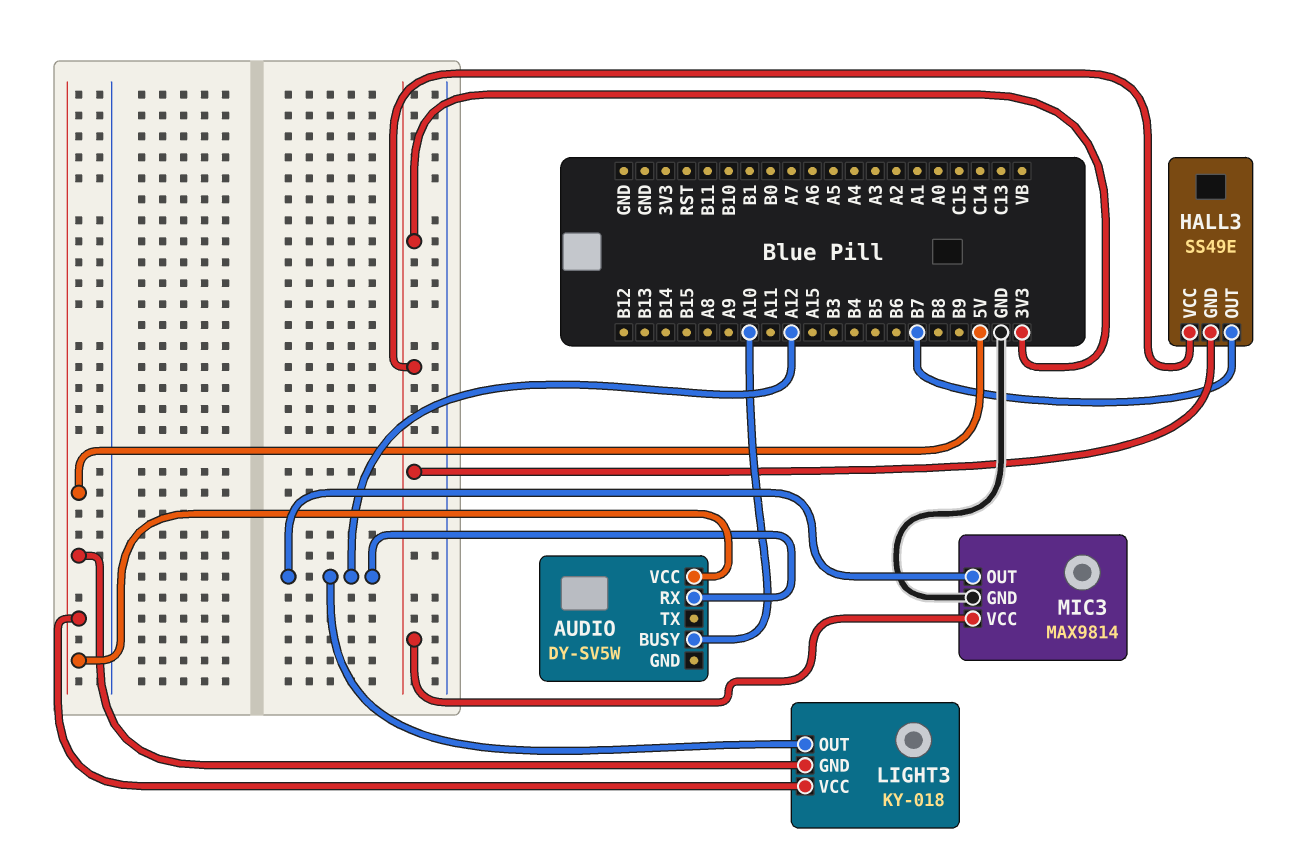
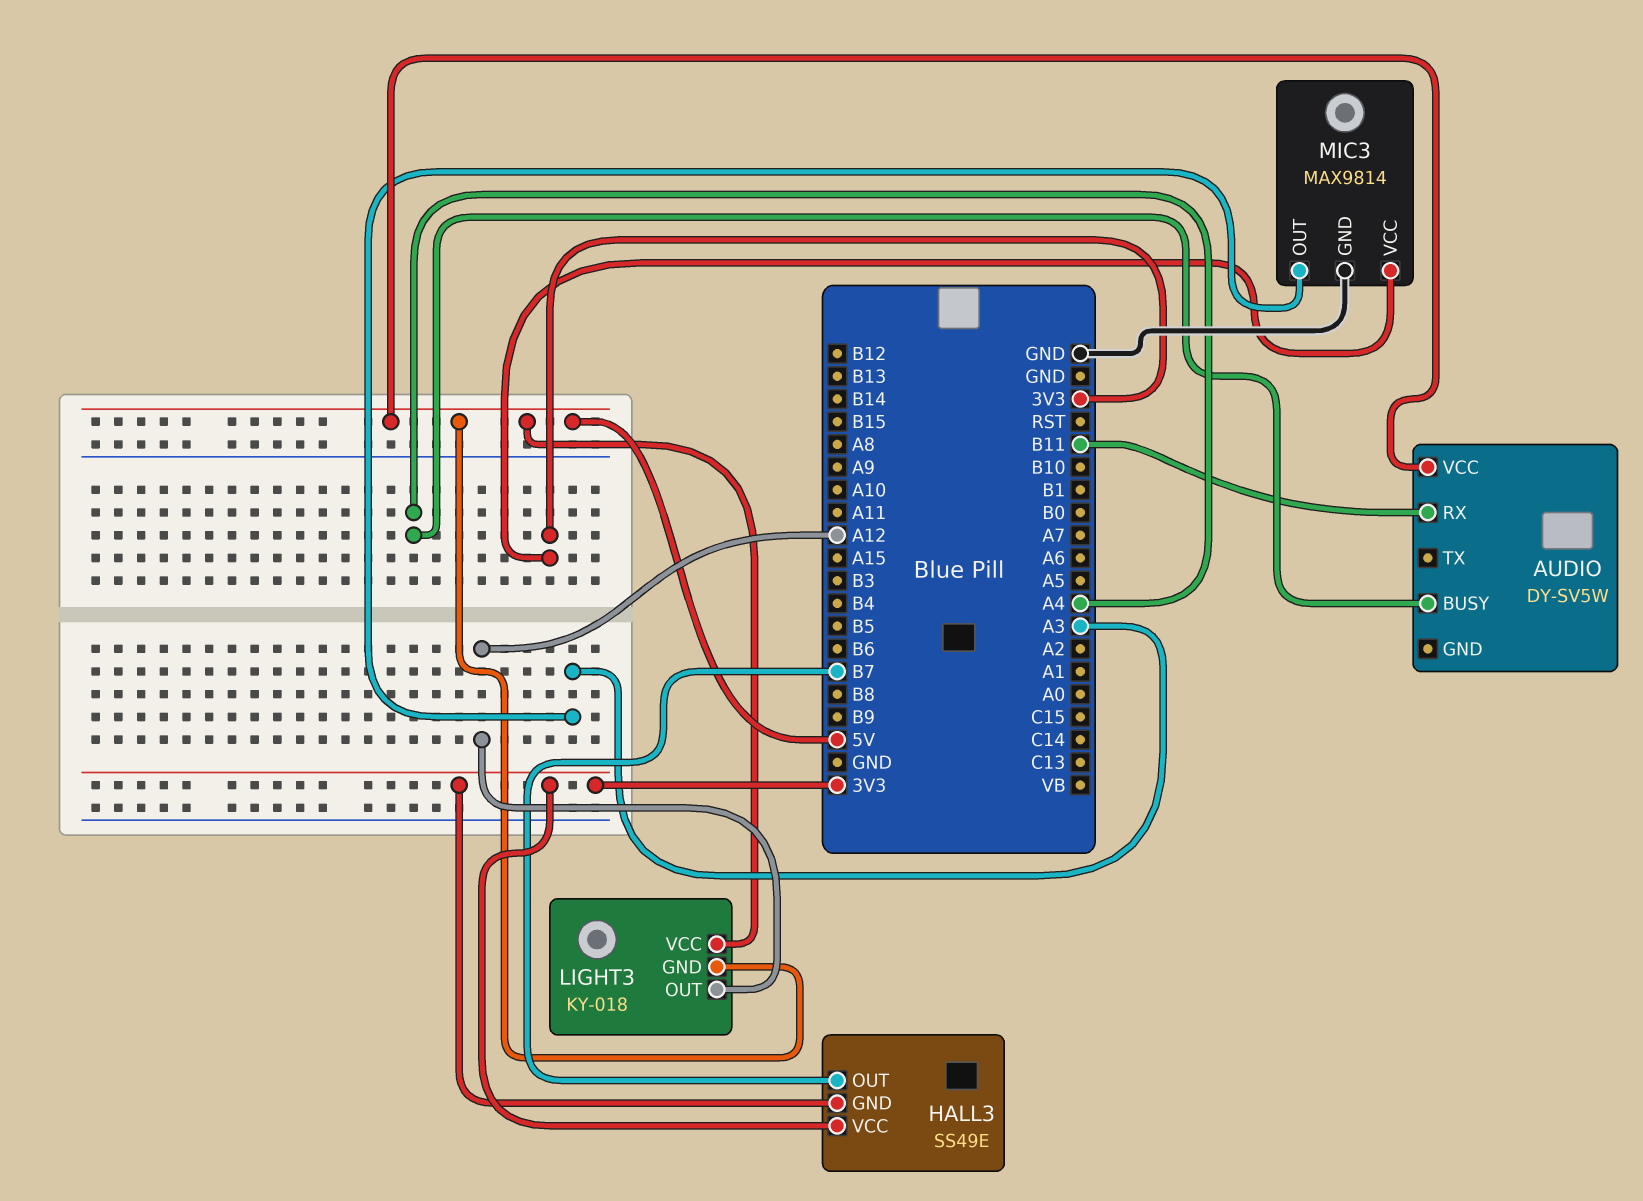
AUDIO pin BUSY: A10 -> A4
AUDIO pin RX: A12 -> B11
MIC3 pin OUT: A12 -> A3

